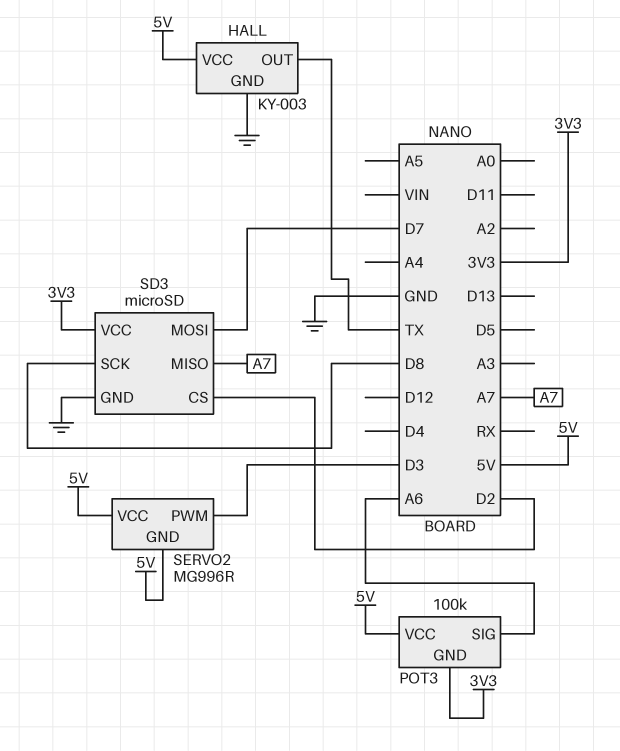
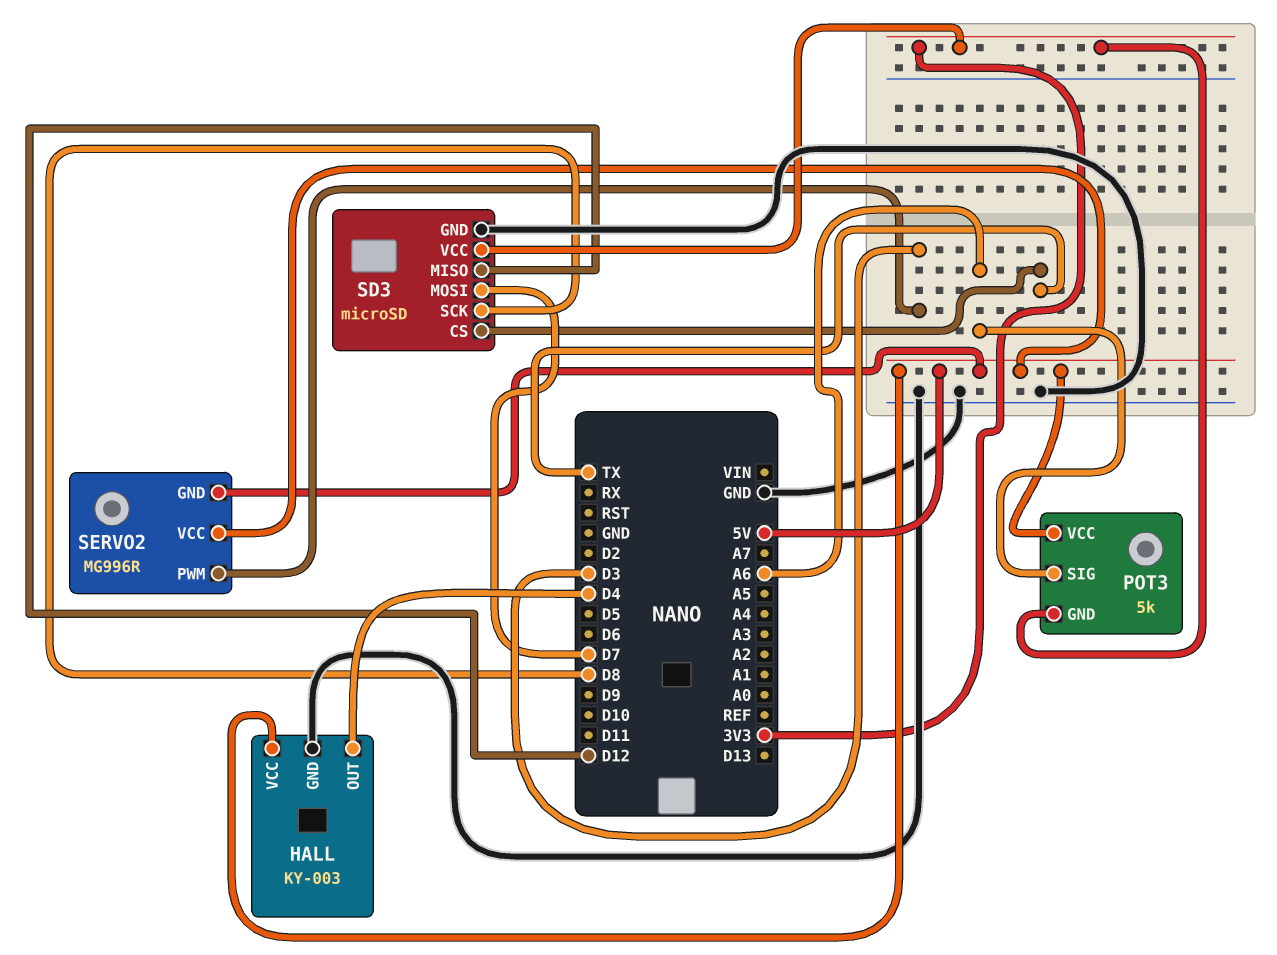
HALL pin OUT: TX -> D4
POT3: 100k -> 5k
SD3 pin CS: D2 -> TX
SD3 pin MISO: A7 -> D12

